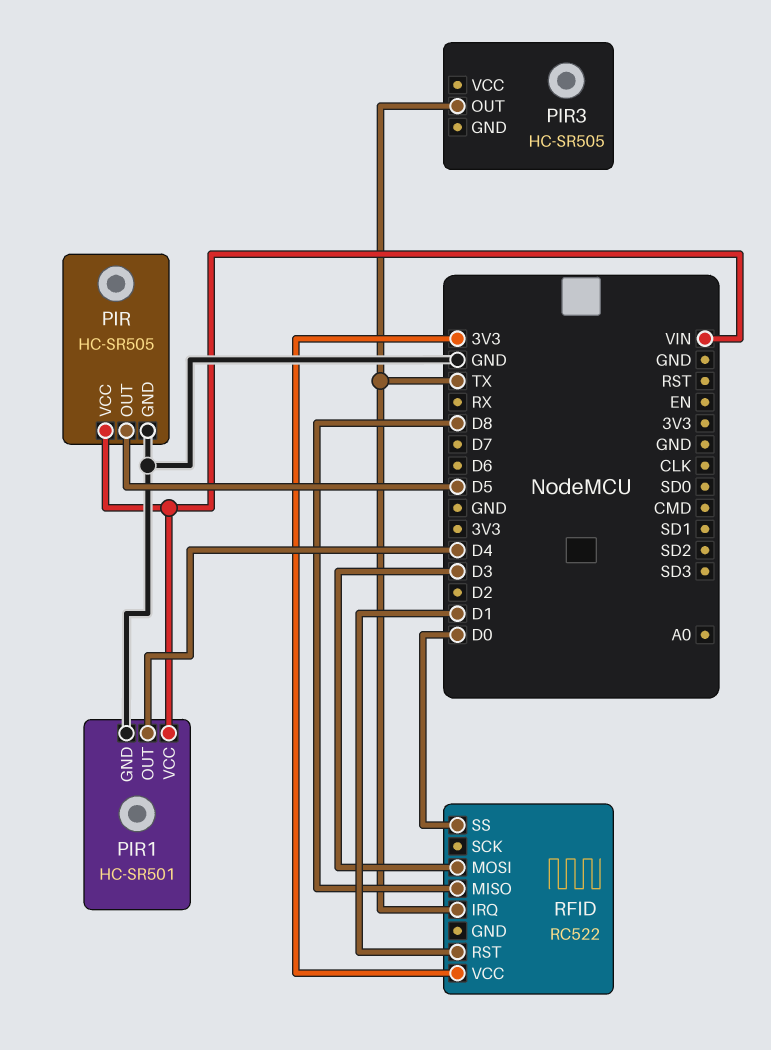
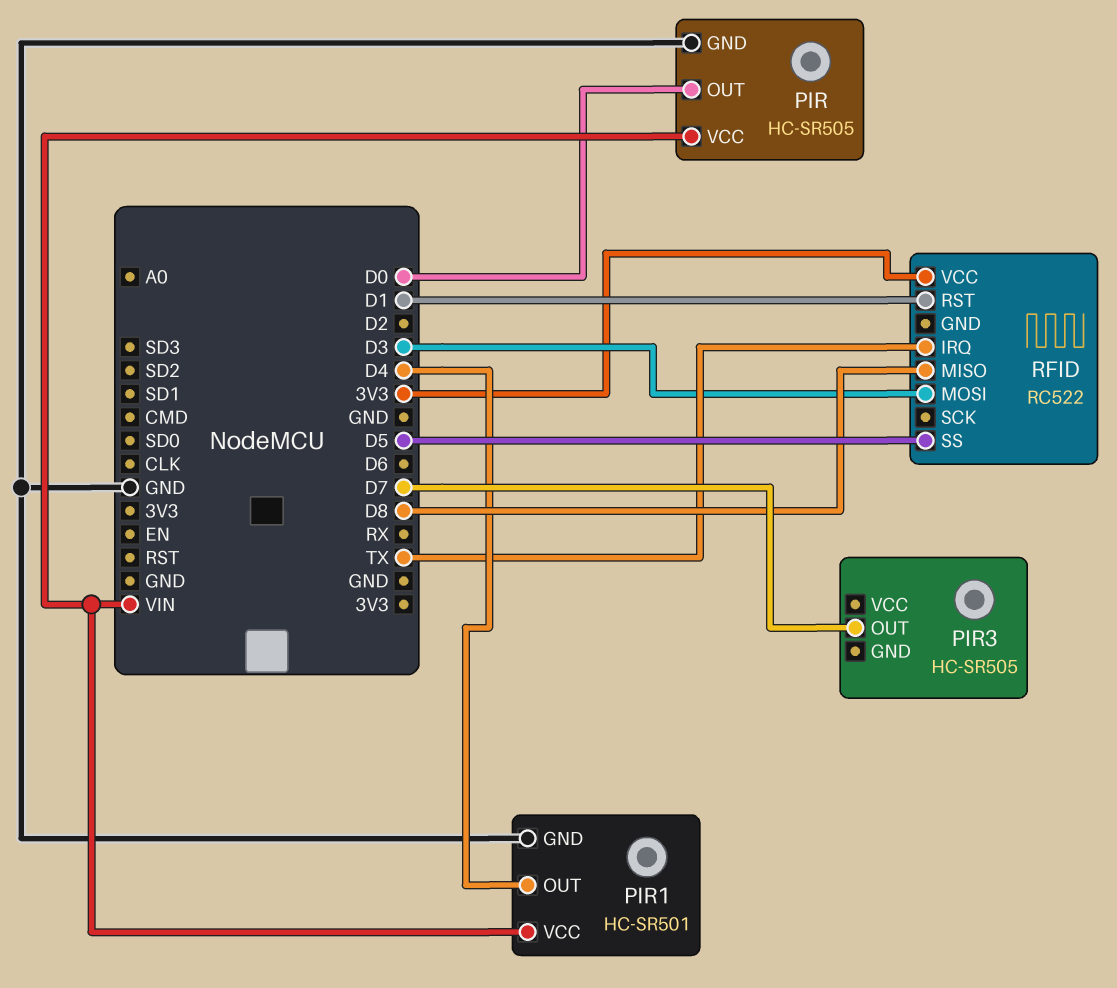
PIR pin OUT: D5 -> D0
PIR3 pin OUT: TX -> D7
RFID pin SS: D0 -> D5

